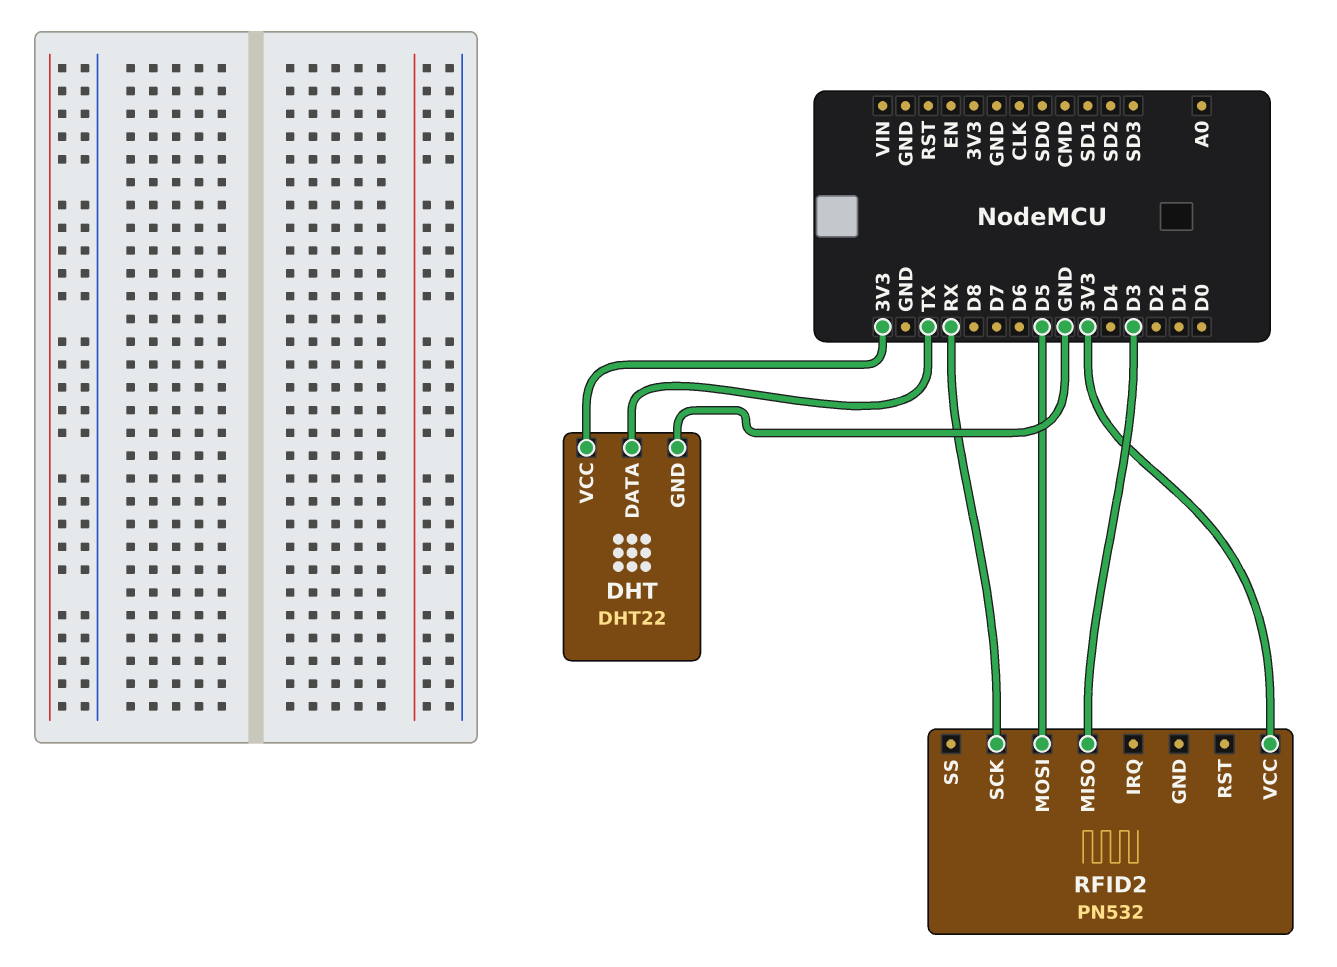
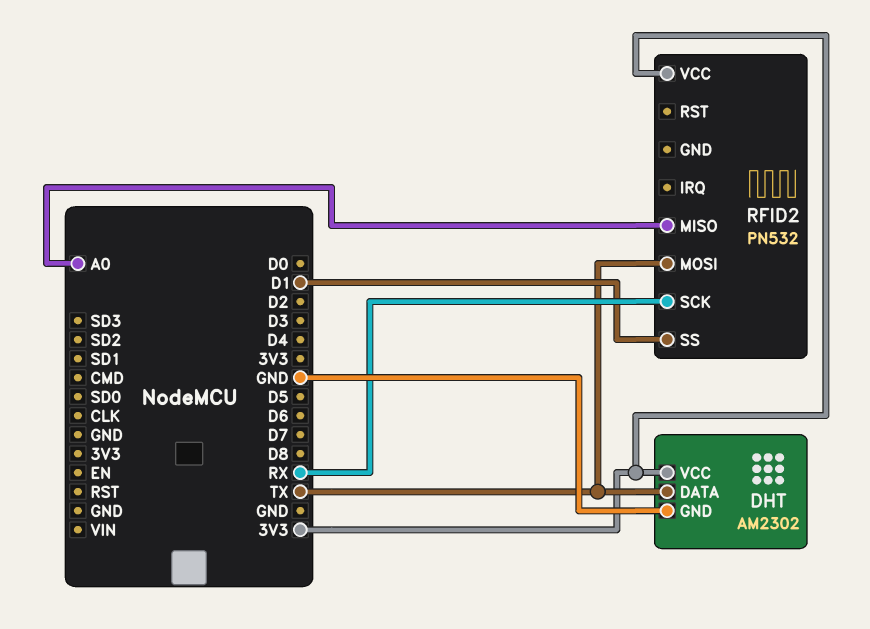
DHT: DHT22 -> AM2302
RFID2 pin MISO: D3 -> A0
RFID2 pin MOSI: D5 -> TX
RFID2 pin SS: none -> D1

